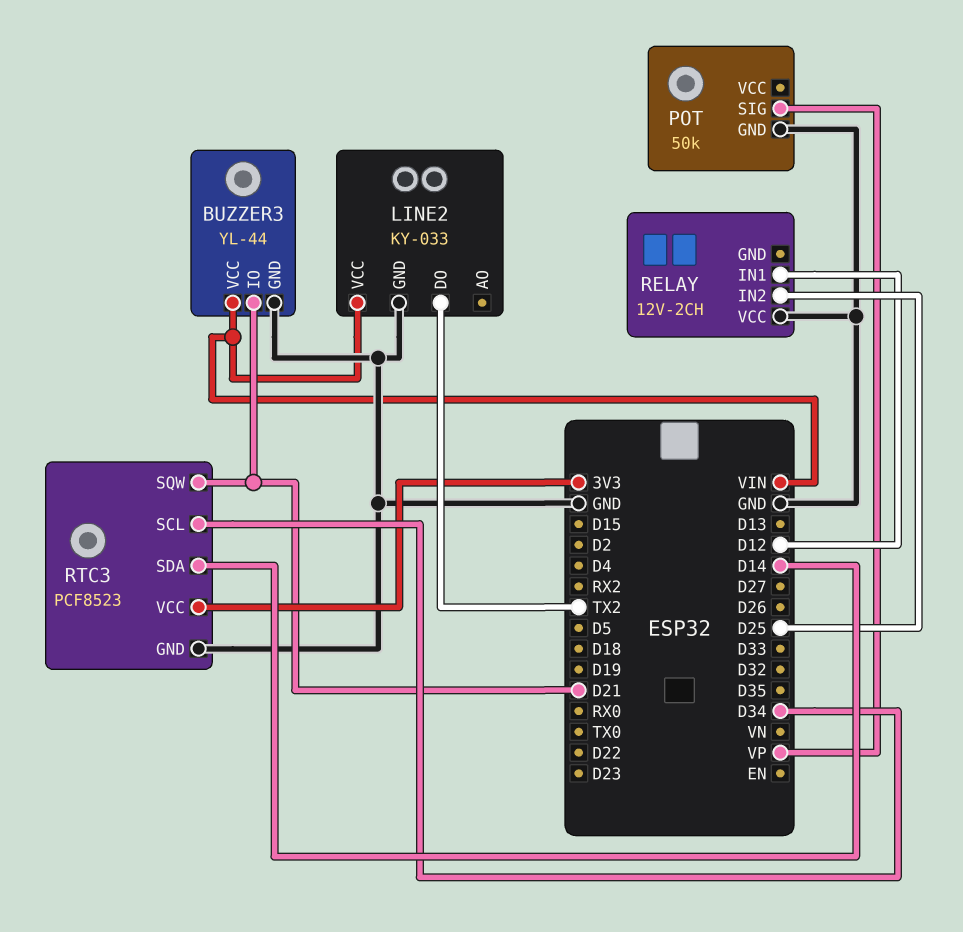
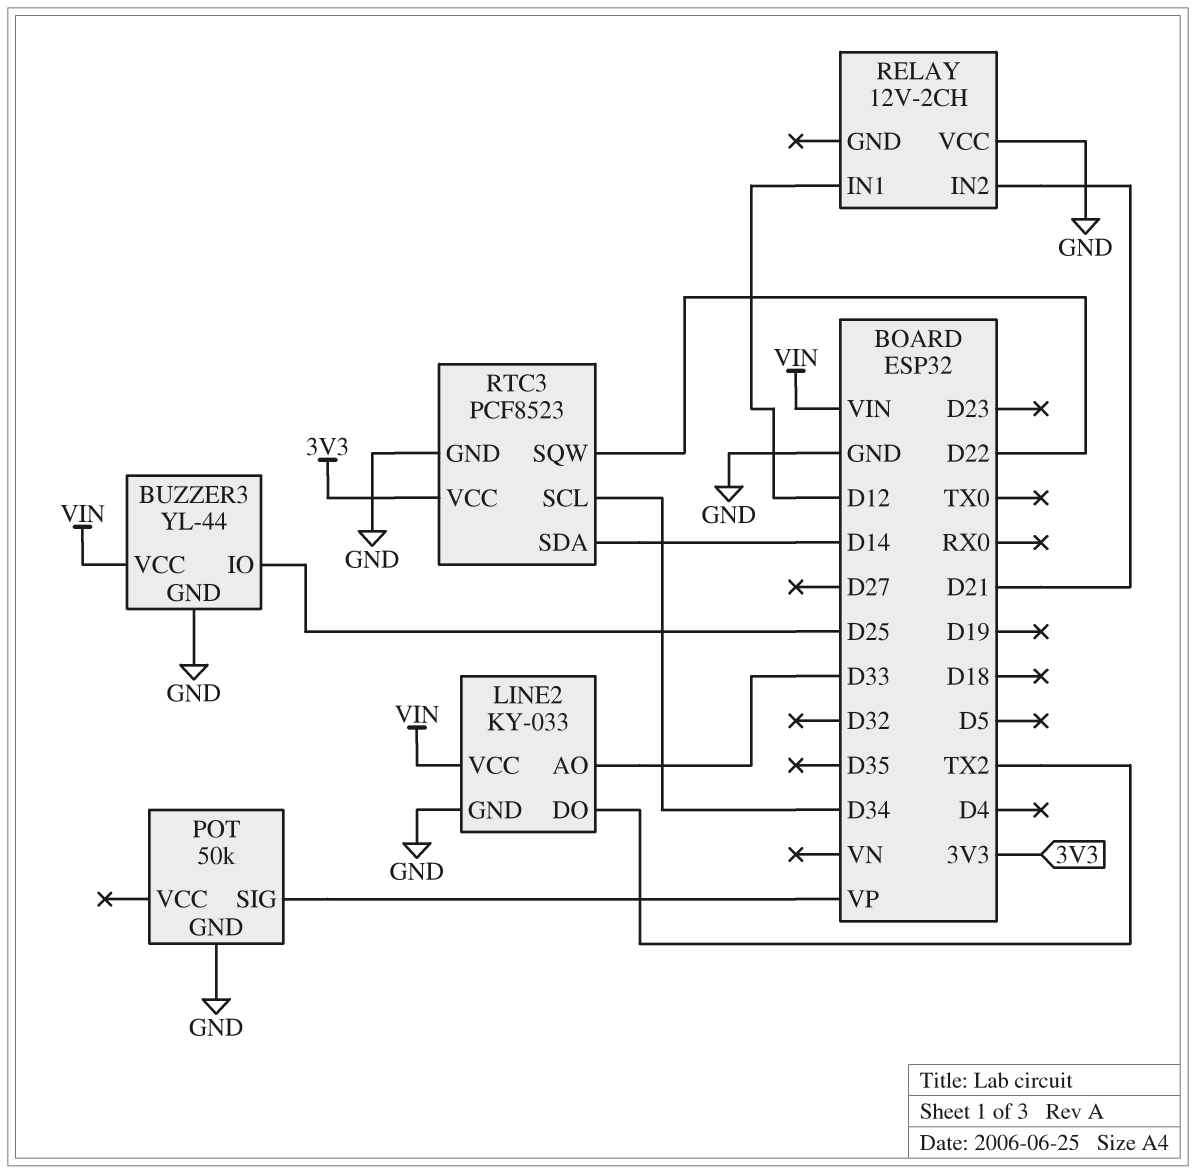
BUZZER3 pin IO: D21 -> D25
LINE2 pin AO: none -> D33
RELAY pin IN2: D25 -> D21
RTC3 pin SQW: D21 -> D22

